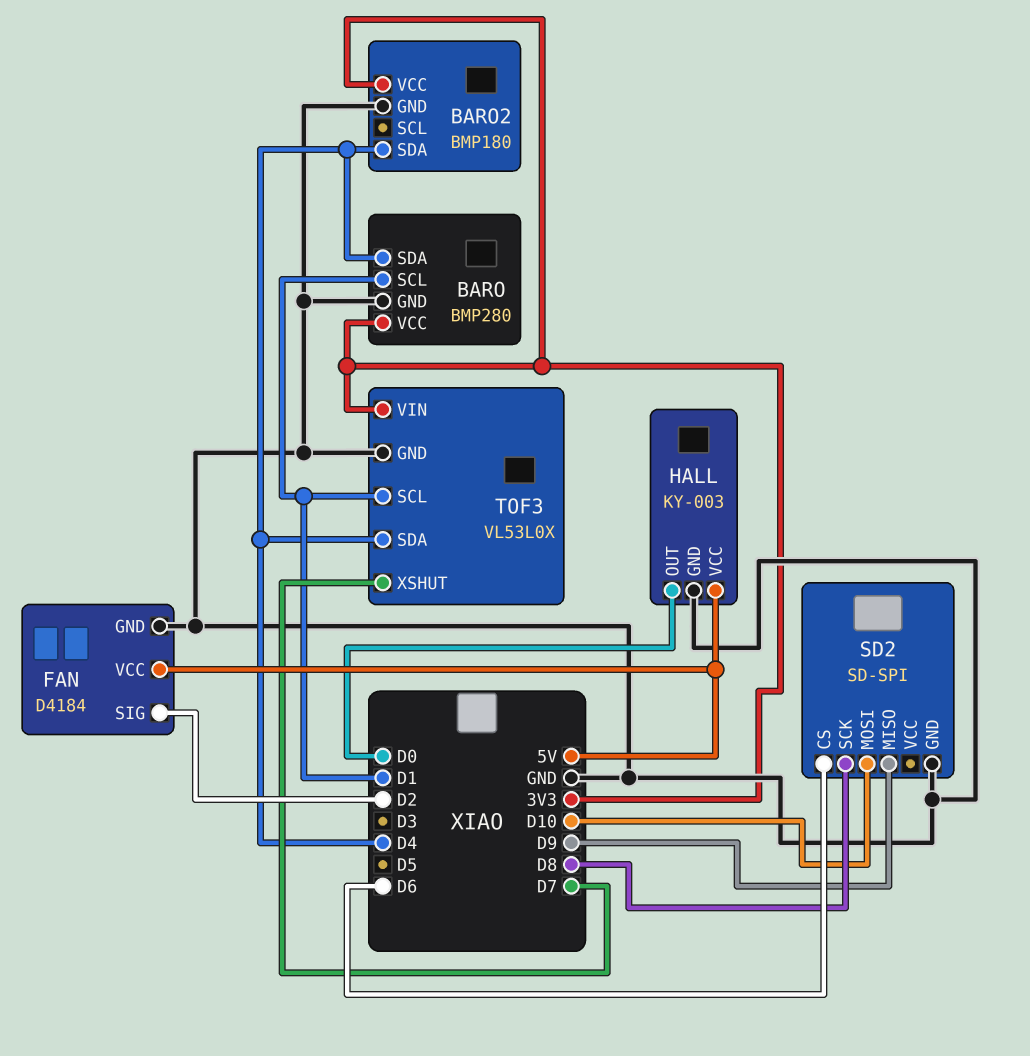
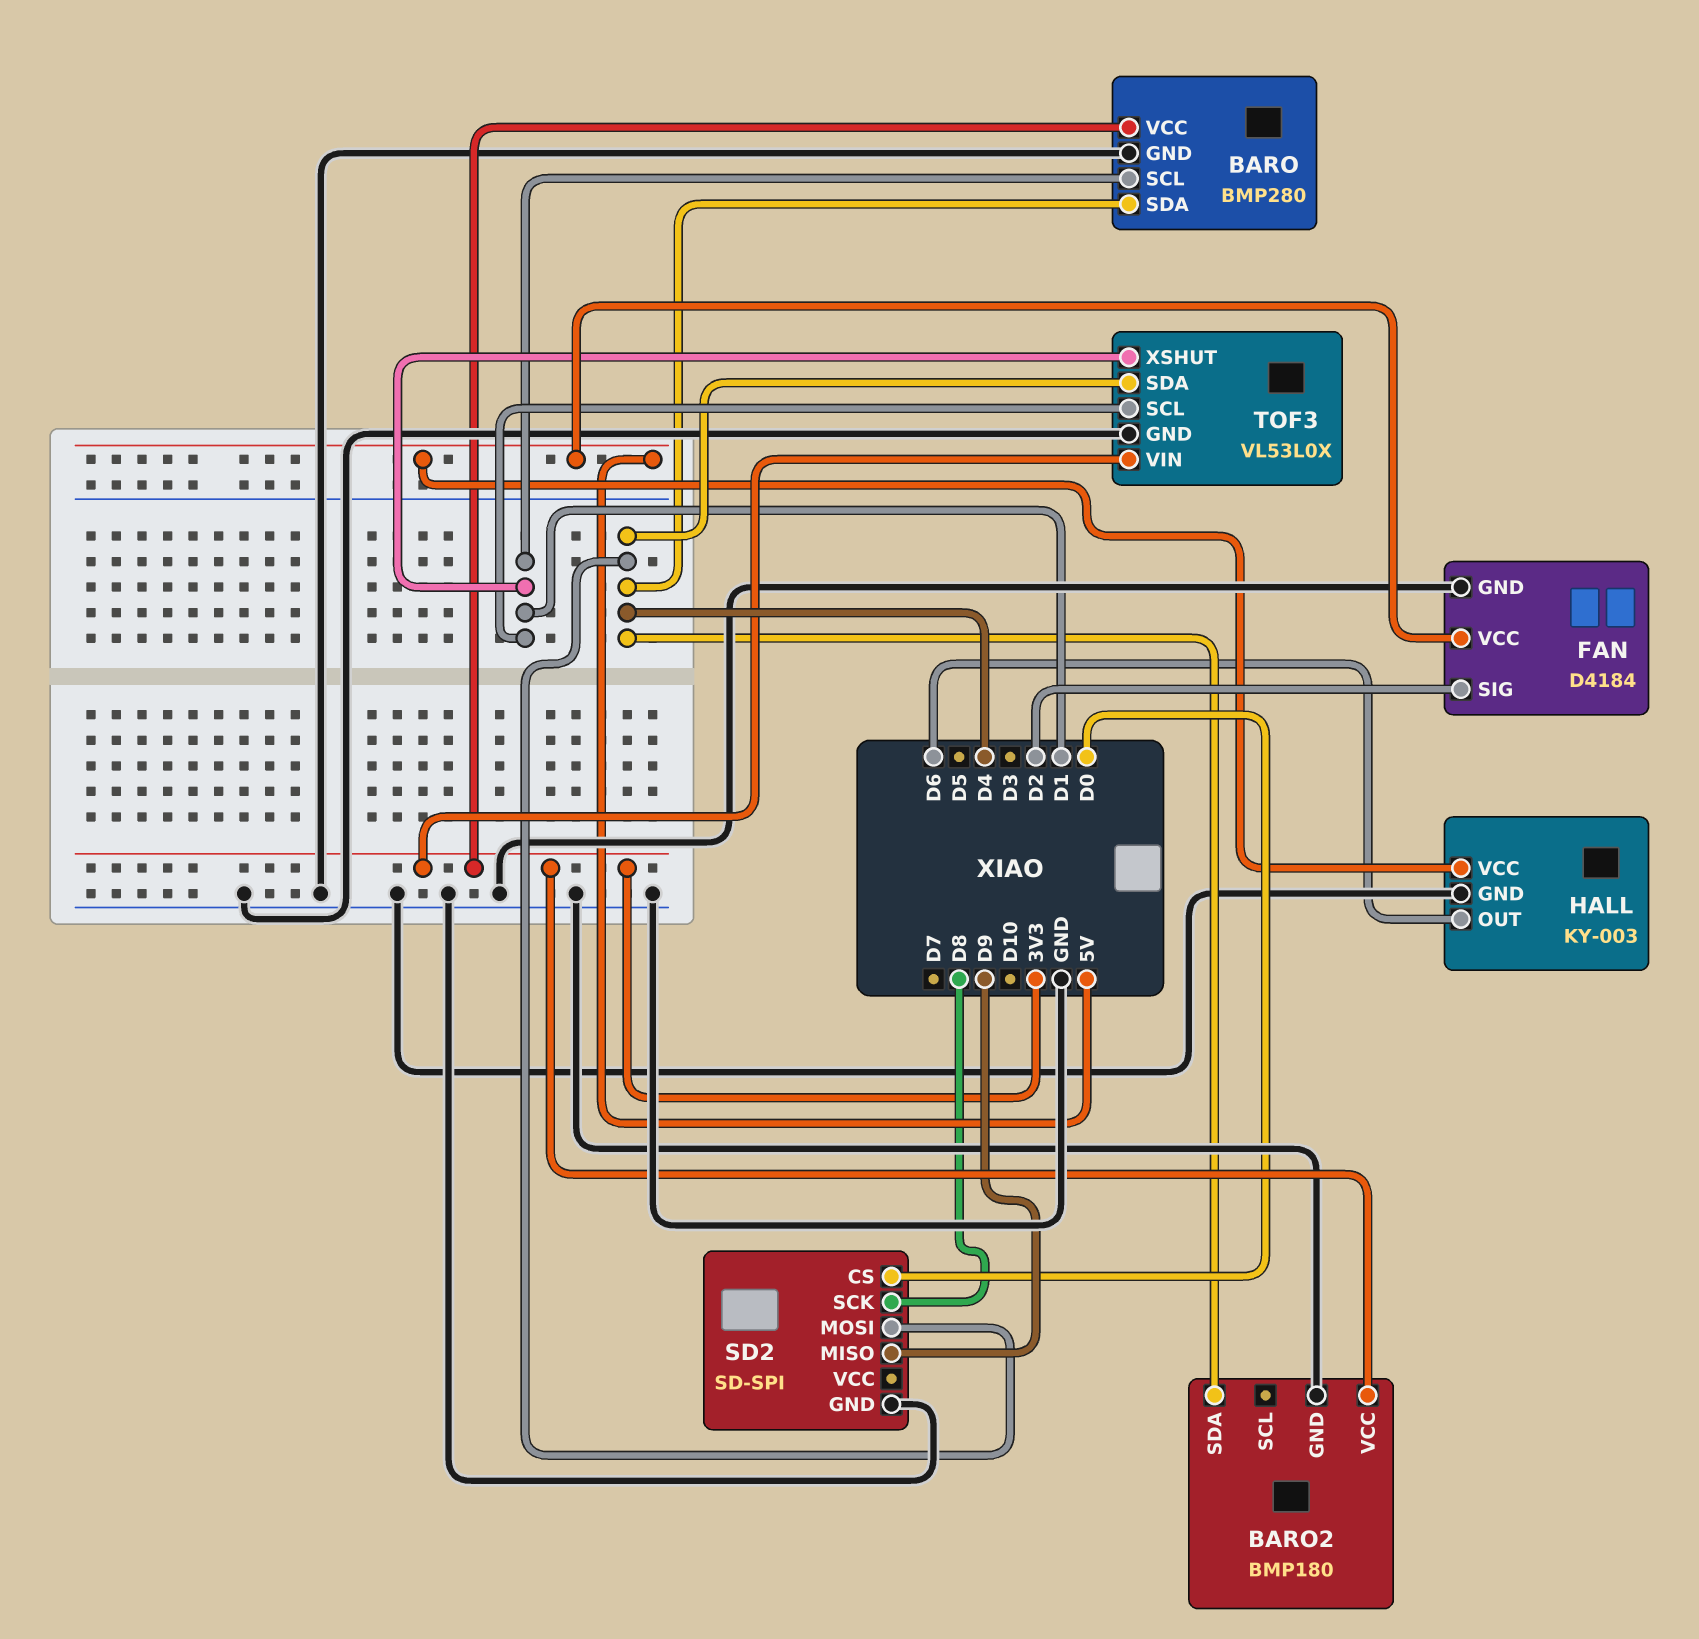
HALL pin OUT: D0 -> D6
SD2 pin CS: D6 -> D0
SD2 pin MOSI: D10 -> D4
TOF3 pin XSHUT: D7 -> D1

